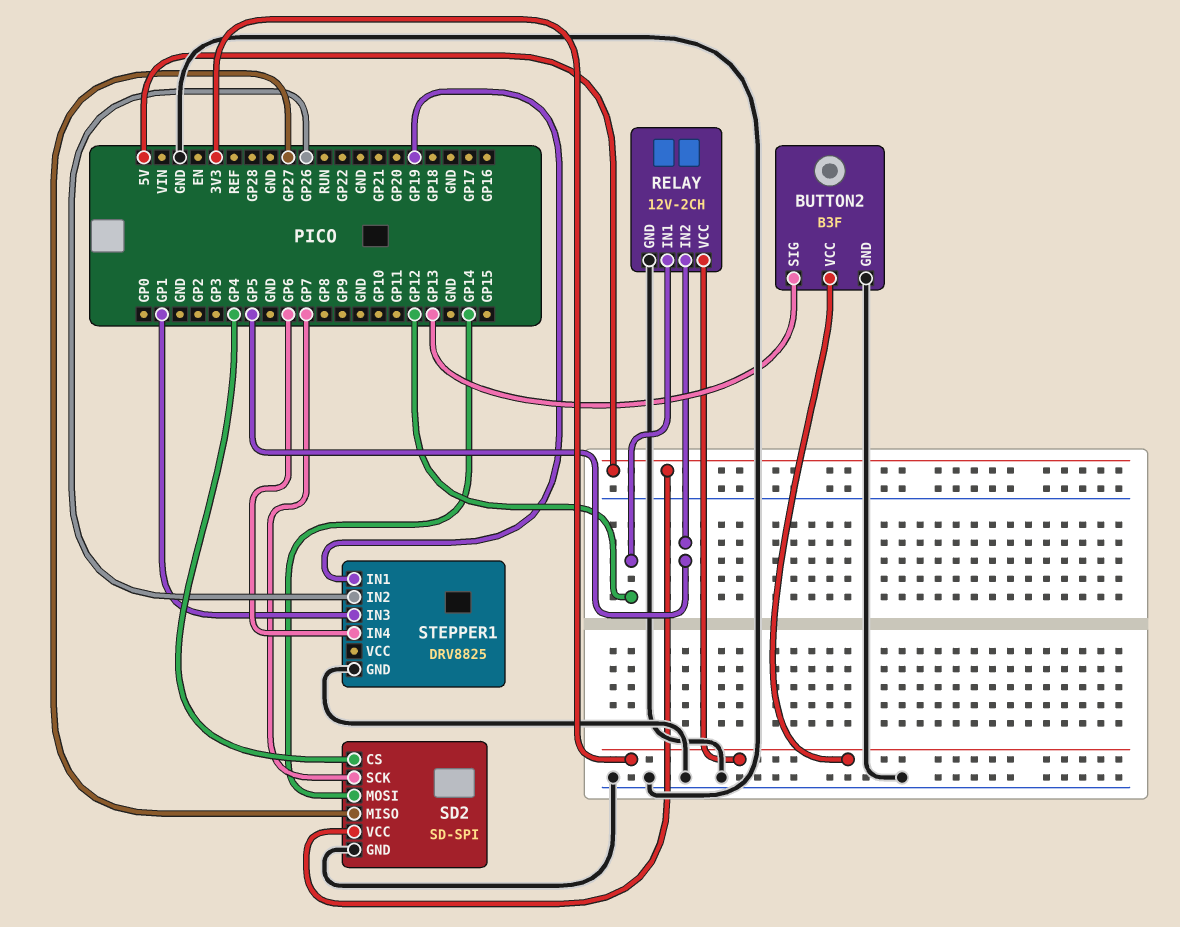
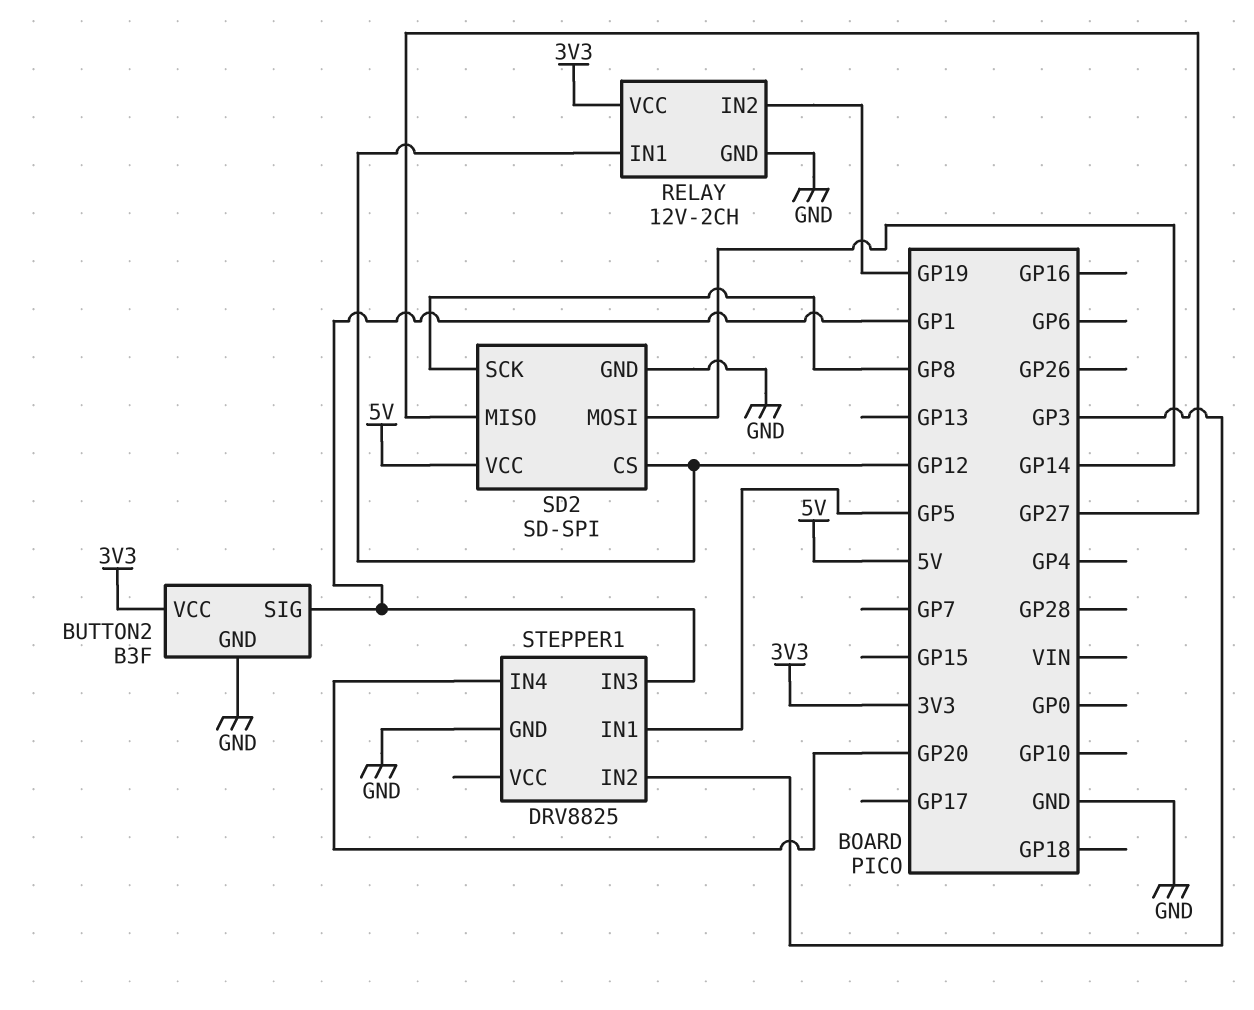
BUTTON2 pin SIG: GP13 -> GP1
RELAY pin IN2: GP5 -> GP19
SD2 pin CS: GP4 -> GP12
SD2 pin SCK: GP7 -> GP8
STEPPER1 pin IN1: GP19 -> GP5
STEPPER1 pin IN2: GP26 -> GP3
STEPPER1 pin IN4: GP6 -> GP20

